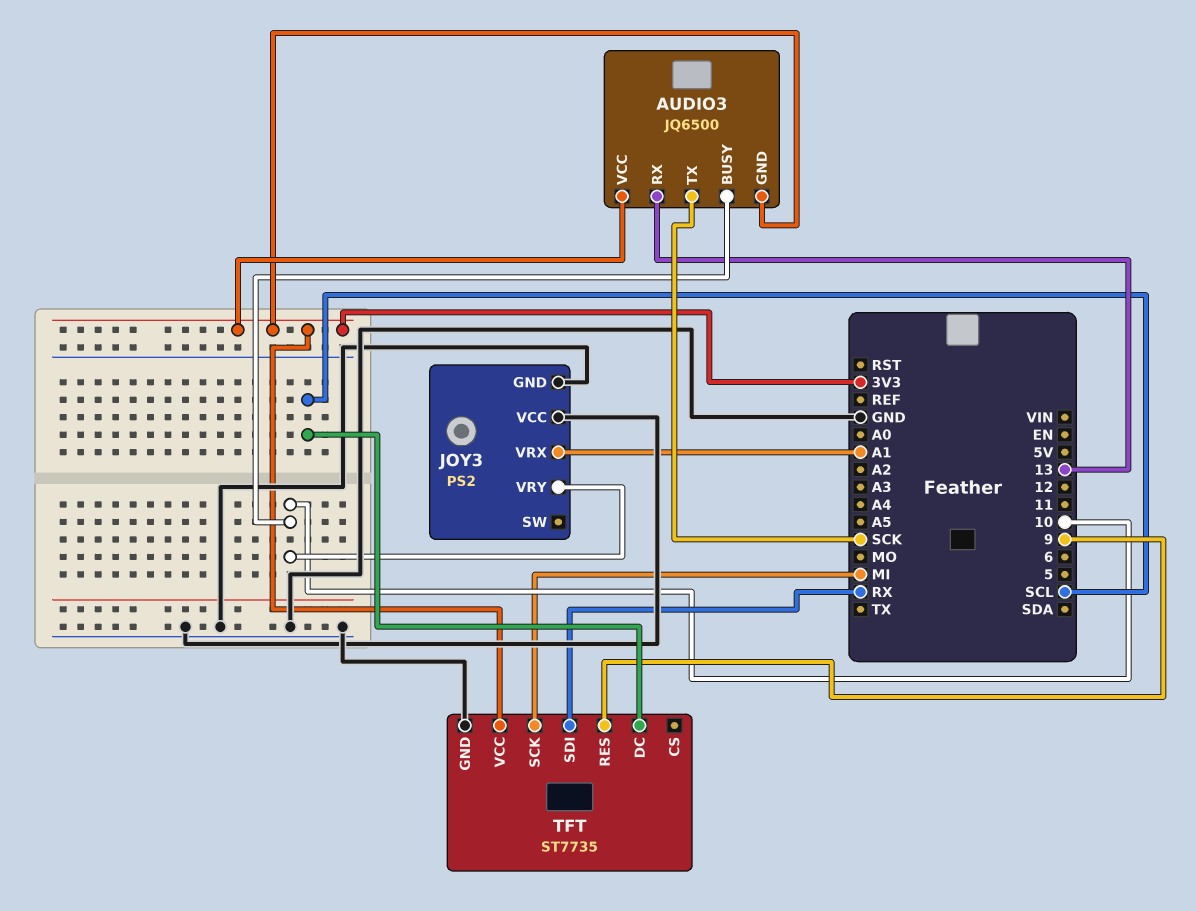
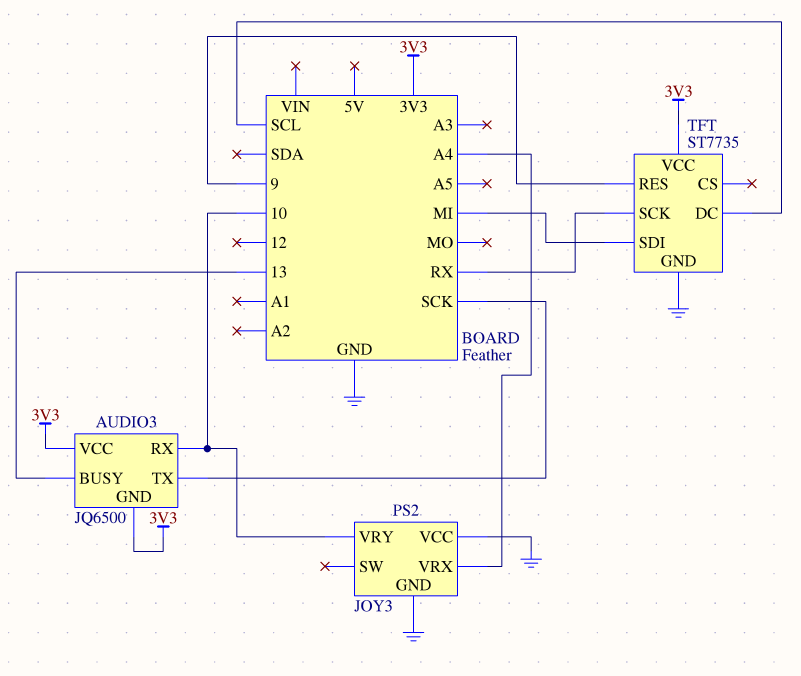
AUDIO3 pin BUSY: 10 -> 13
AUDIO3 pin RX: 13 -> 10
JOY3 pin VRX: A1 -> A4
TFT pin SCK: MI -> RX
TFT pin SDI: RX -> MI

